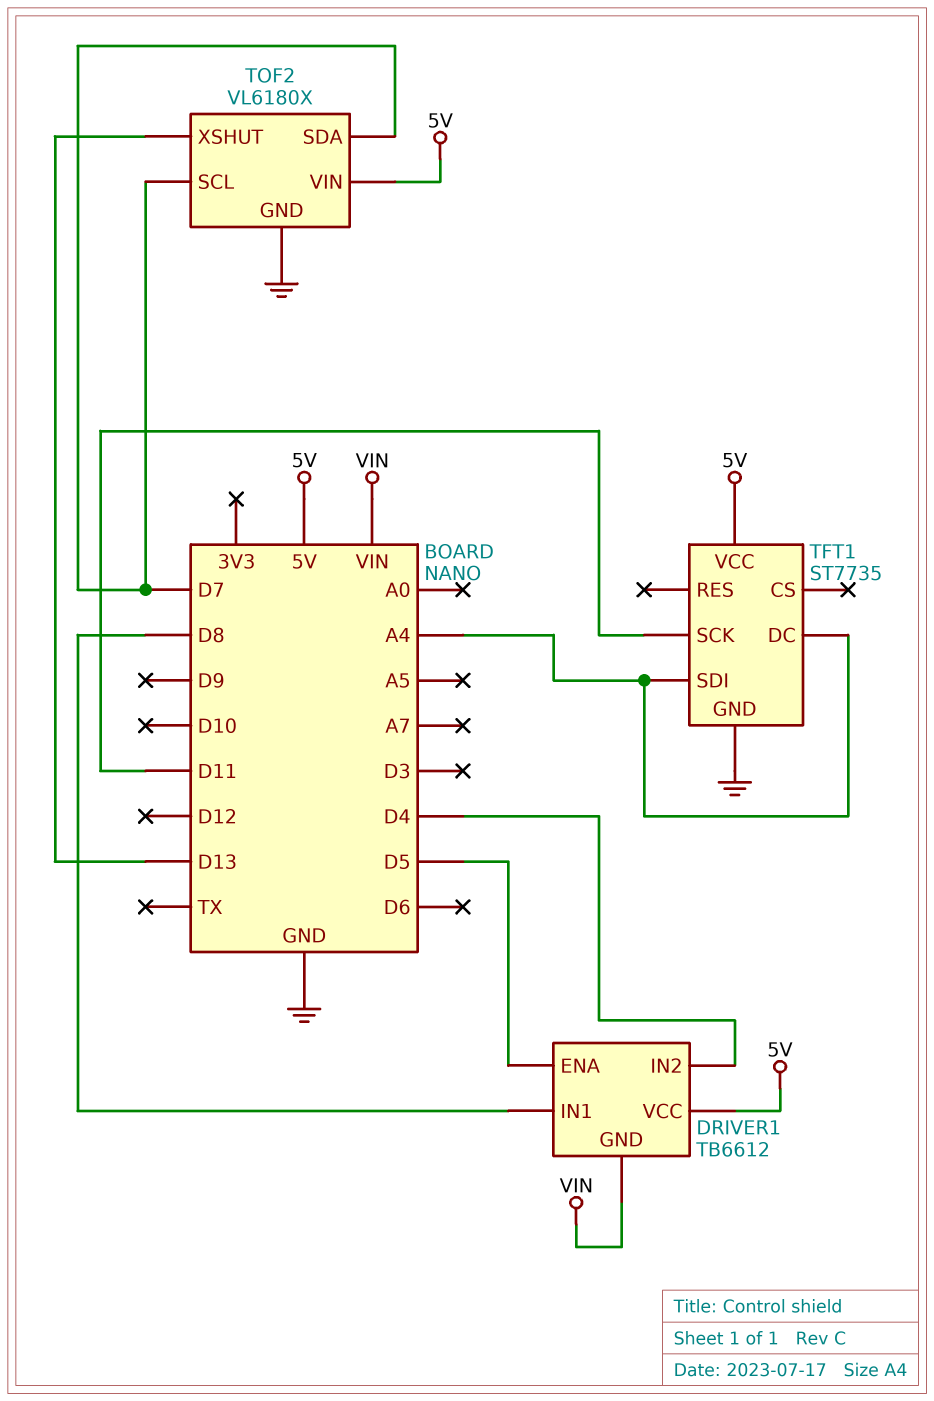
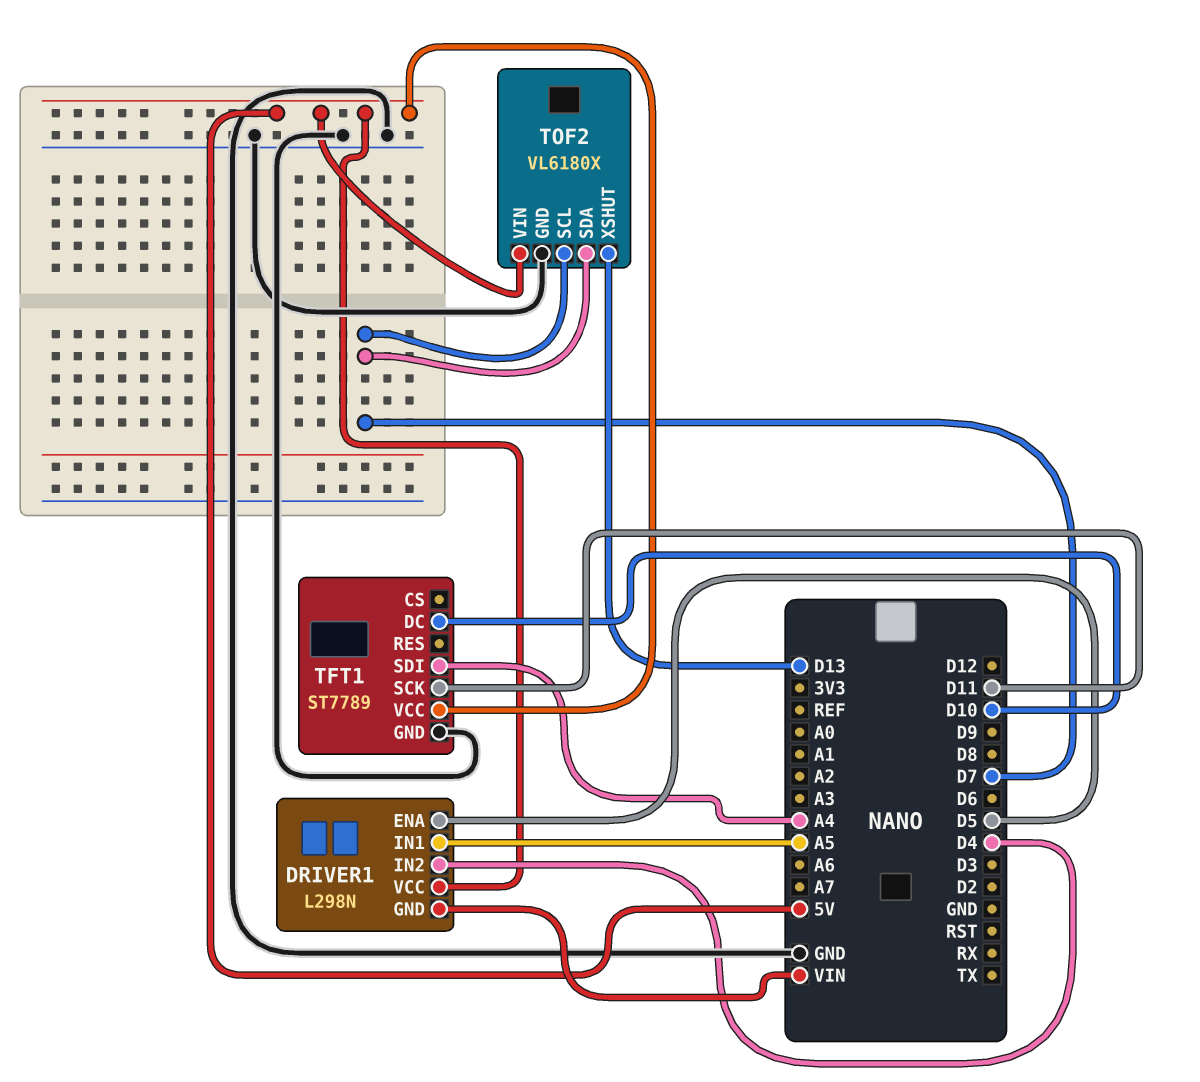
DRIVER1: TB6612 -> L298N
DRIVER1 pin IN1: D8 -> A5
TFT1: ST7735 -> ST7789
TFT1 pin DC: A4 -> D10

